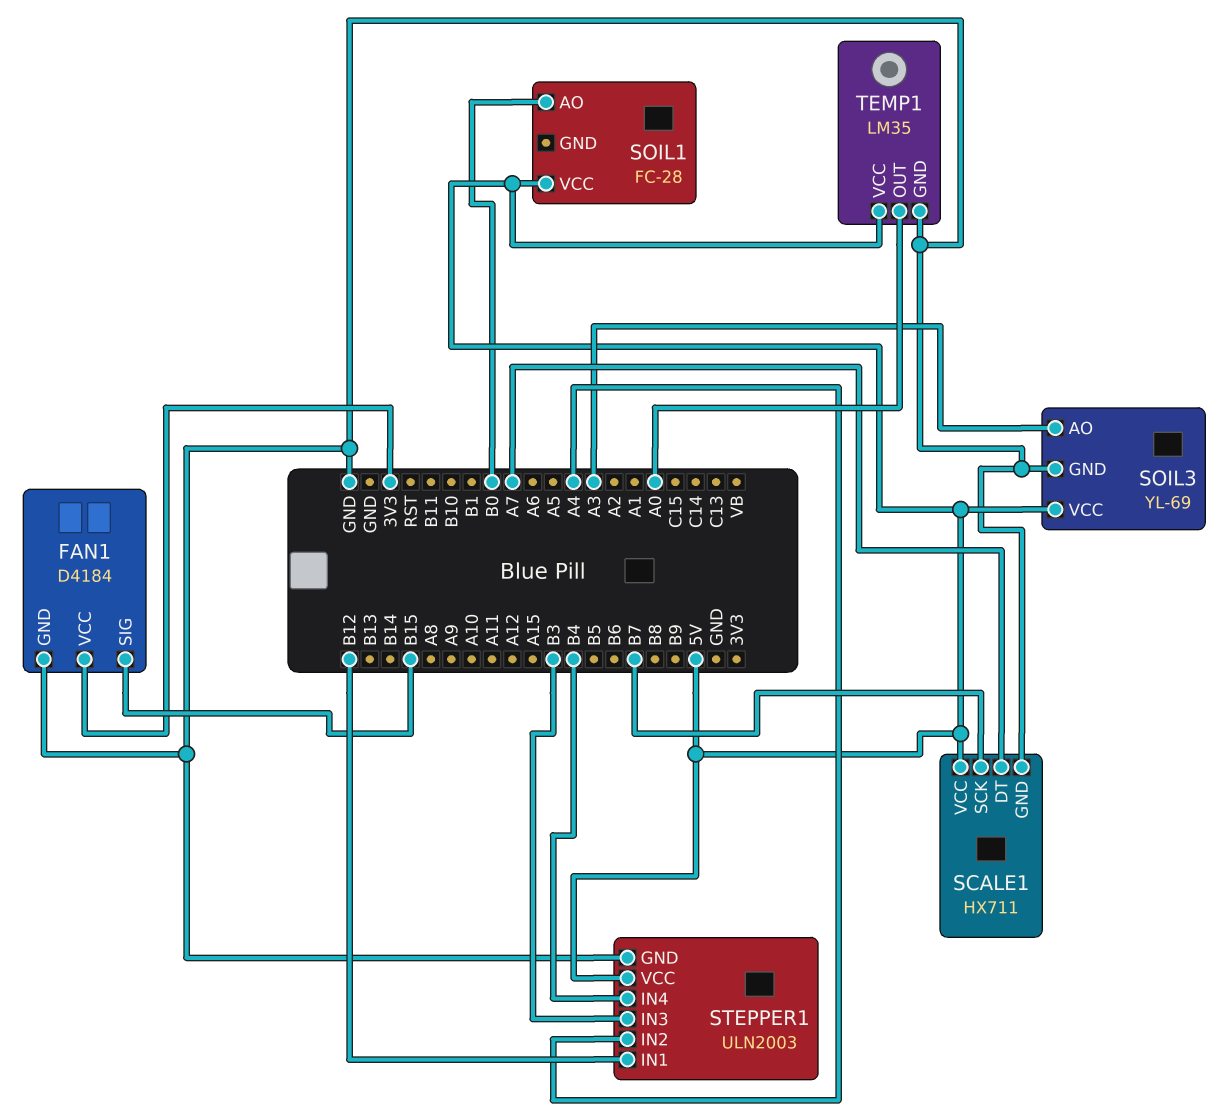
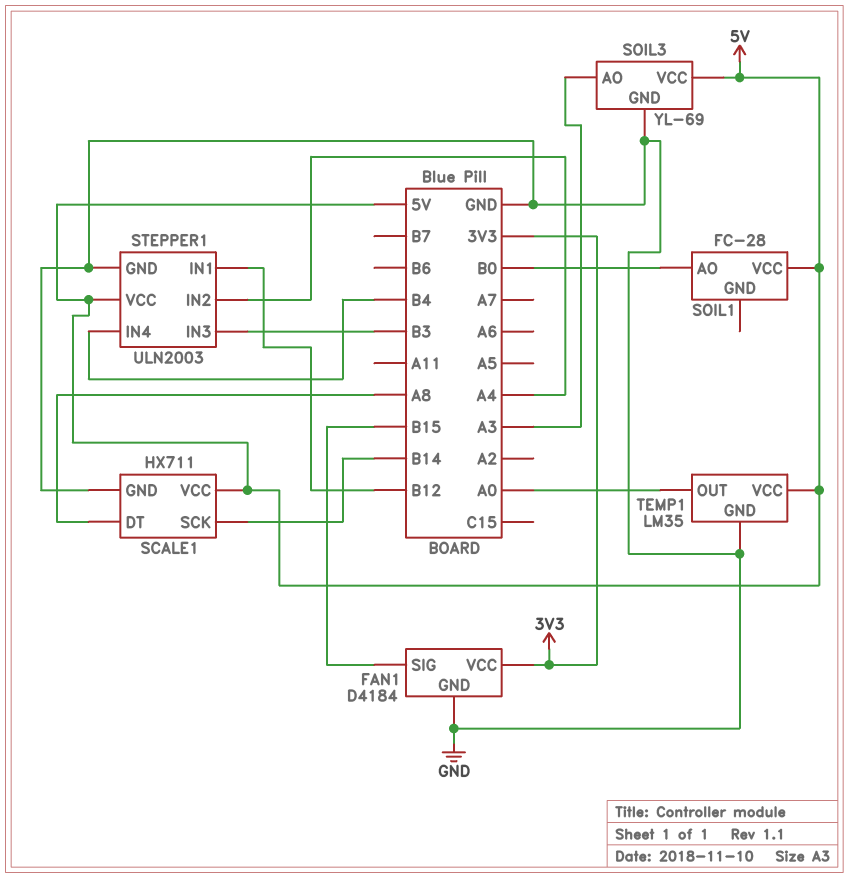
SCALE1 pin DT: A7 -> A8
SCALE1 pin SCK: B7 -> B14

